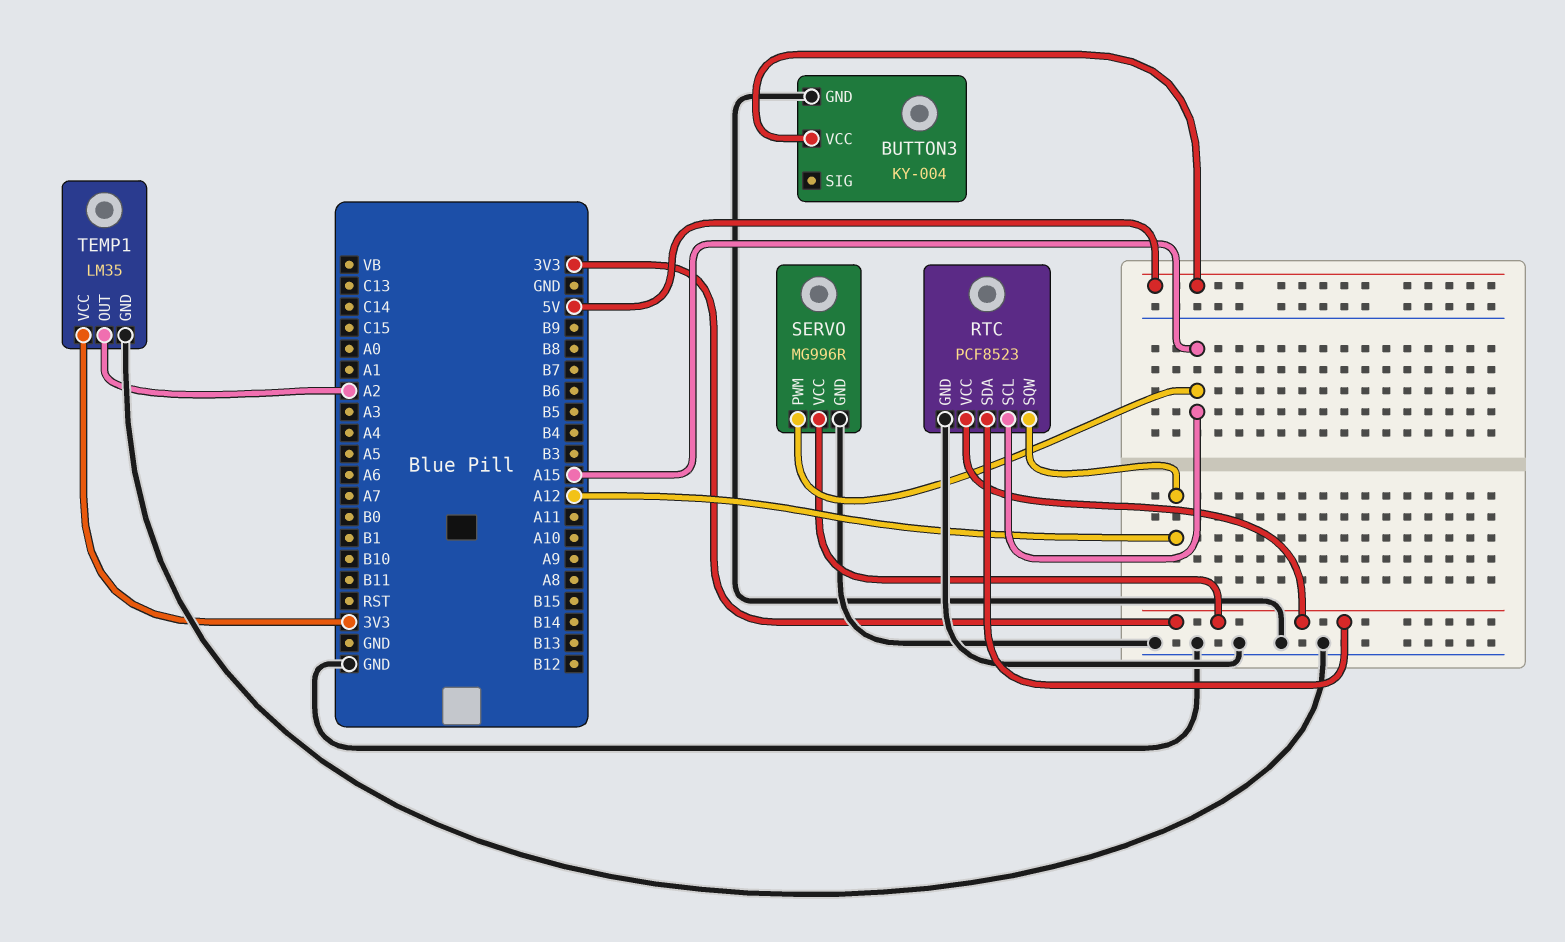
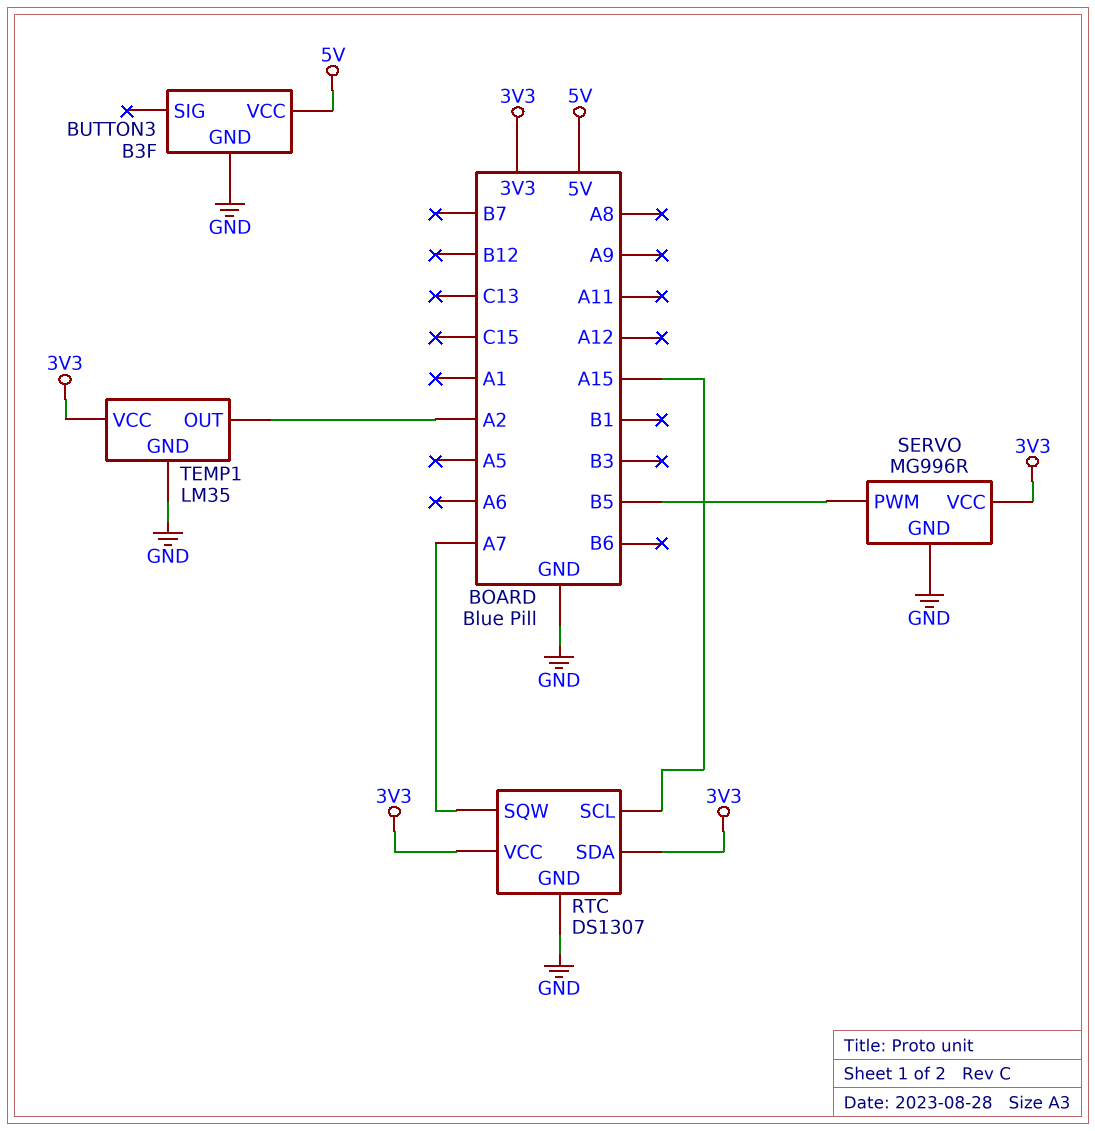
BUTTON3: KY-004 -> B3F
RTC: PCF8523 -> DS1307
RTC pin SQW: A12 -> A7
SERVO pin PWM: A15 -> B5

